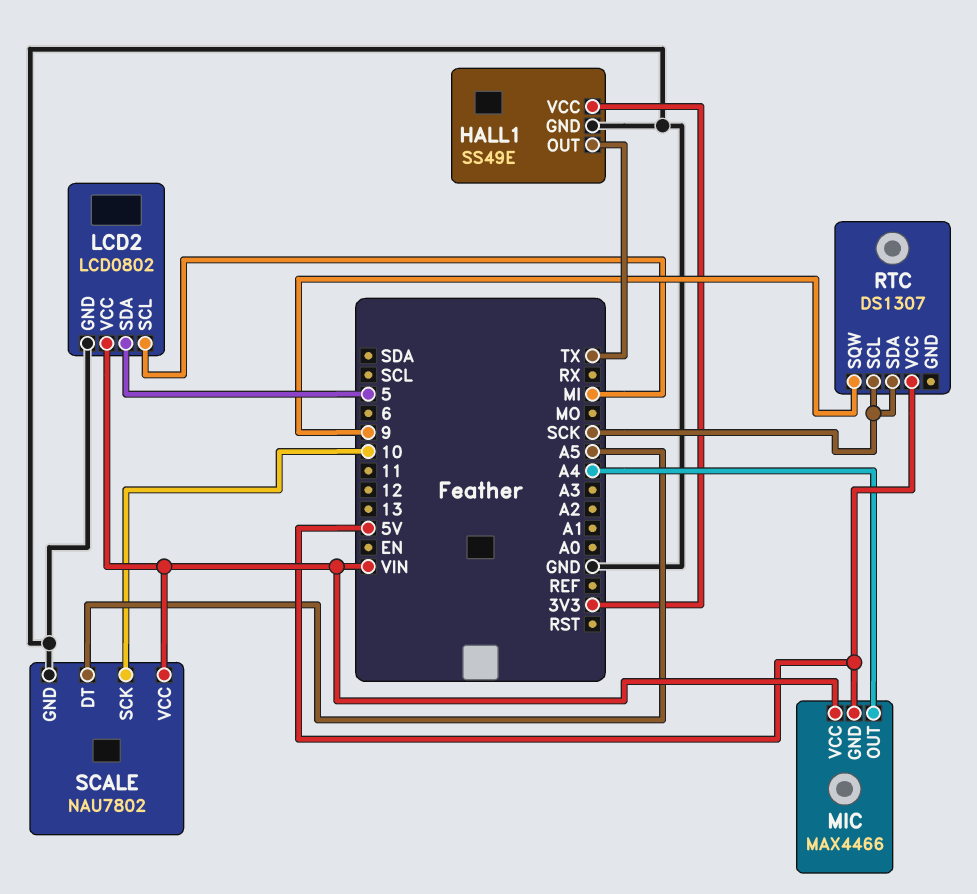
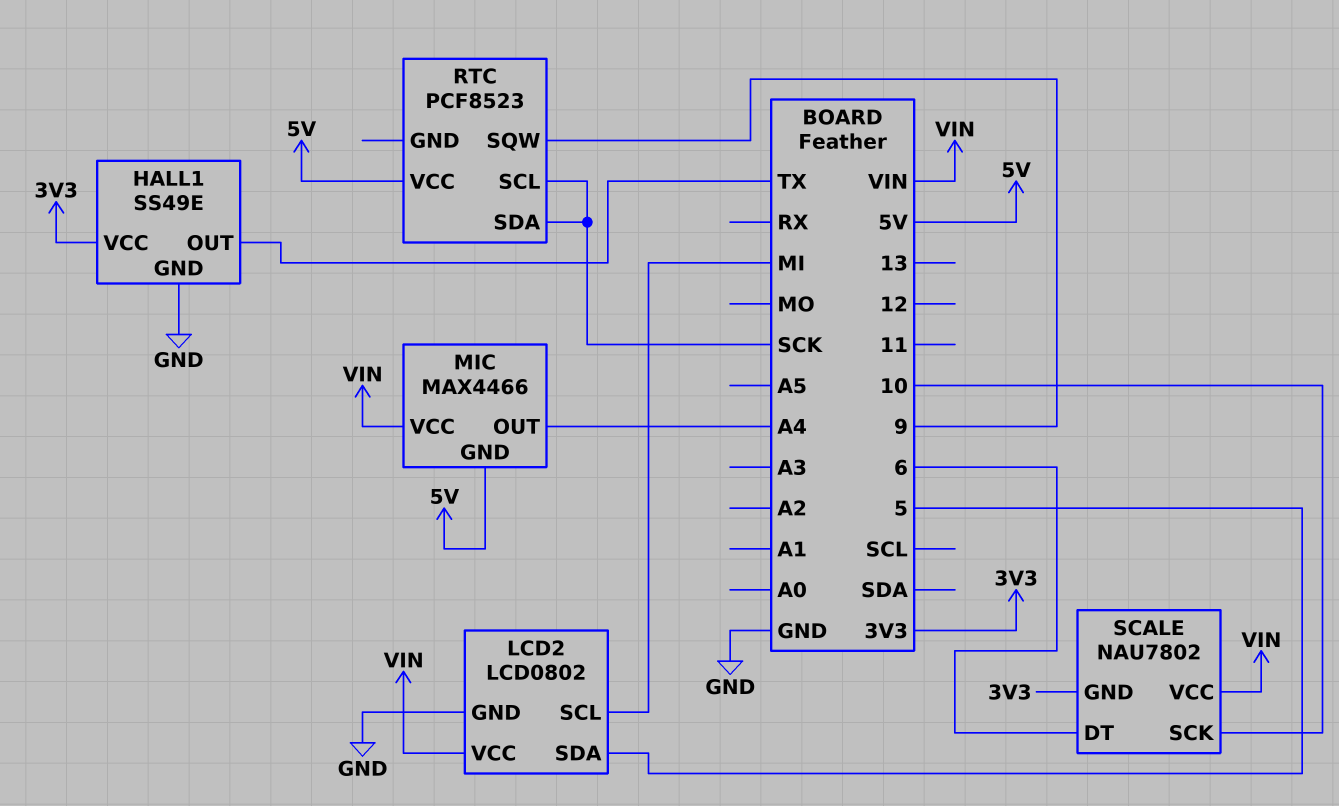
RTC: DS1307 -> PCF8523
SCALE pin DT: A5 -> 6
SCALE pin GND: GND -> 3V3

